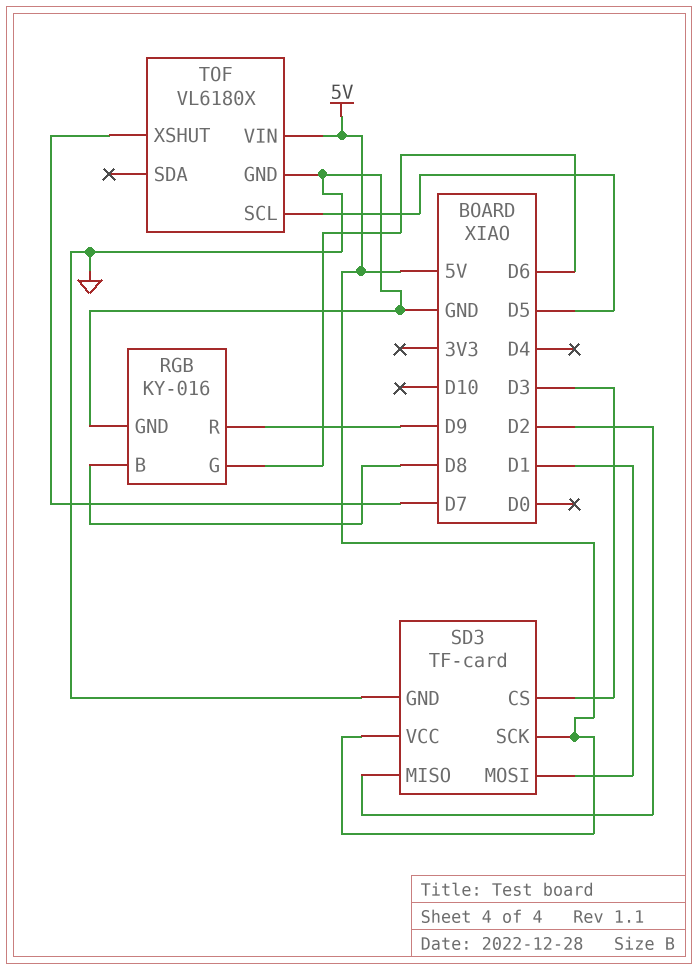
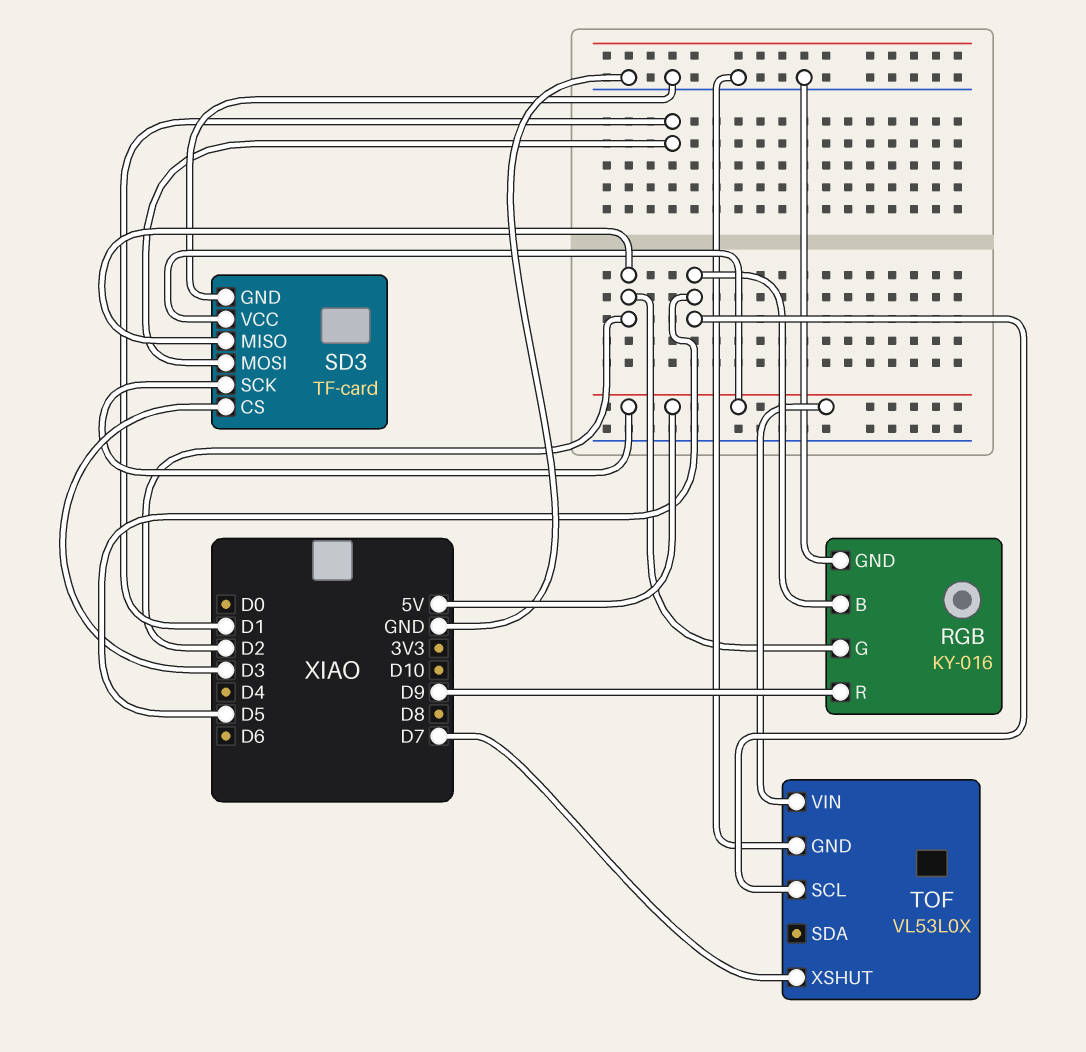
RGB pin B: D8 -> D5
RGB pin G: D6 -> D2
TOF: VL6180X -> VL53L0X

